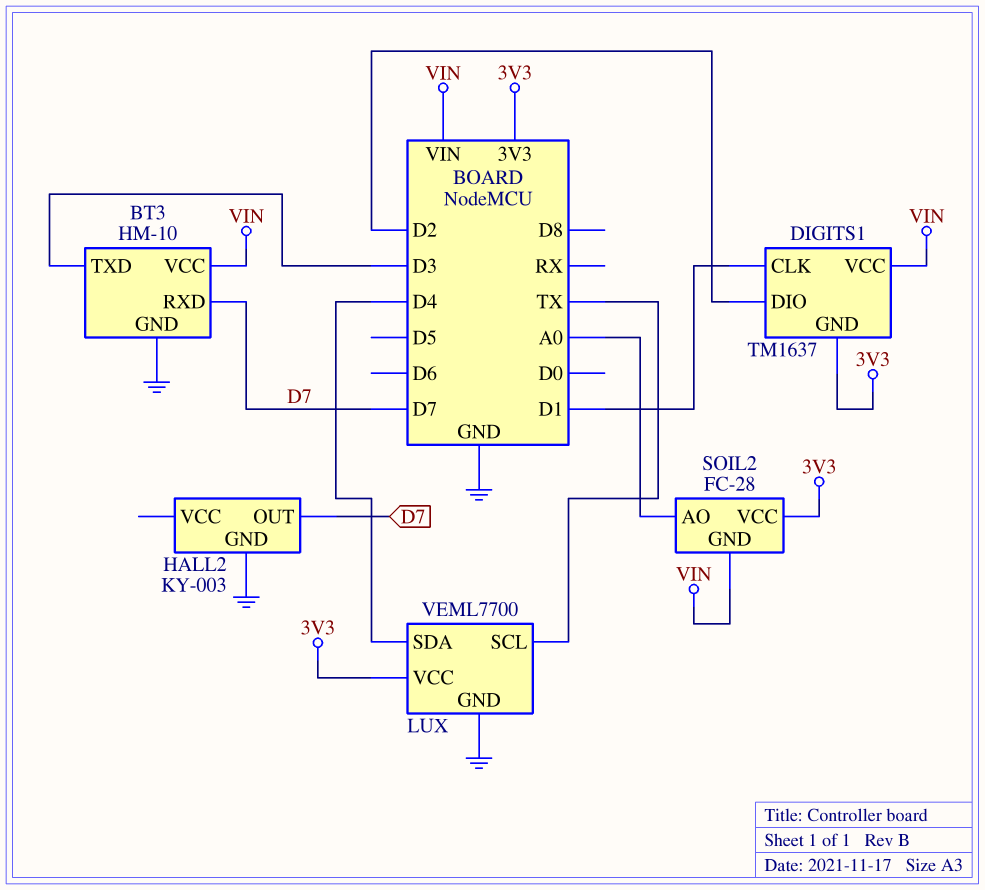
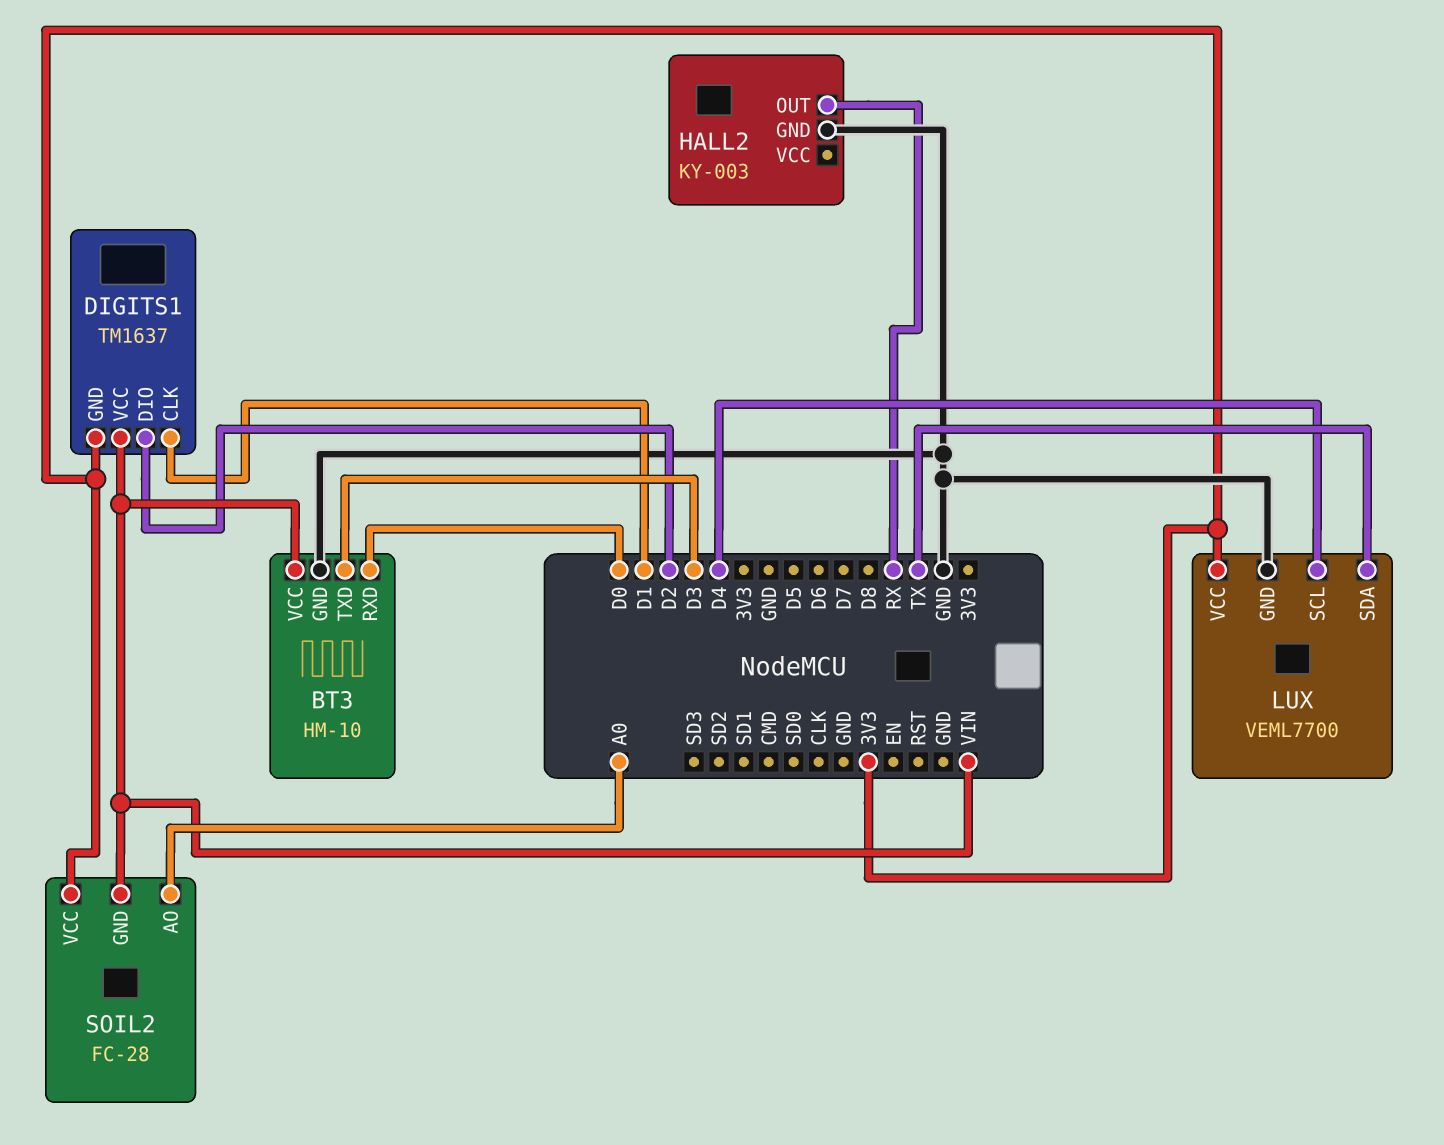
BT3 pin RXD: D7 -> D0
HALL2 pin OUT: D7 -> RX
LUX pin SCL: TX -> D4
LUX pin SDA: D4 -> TX

